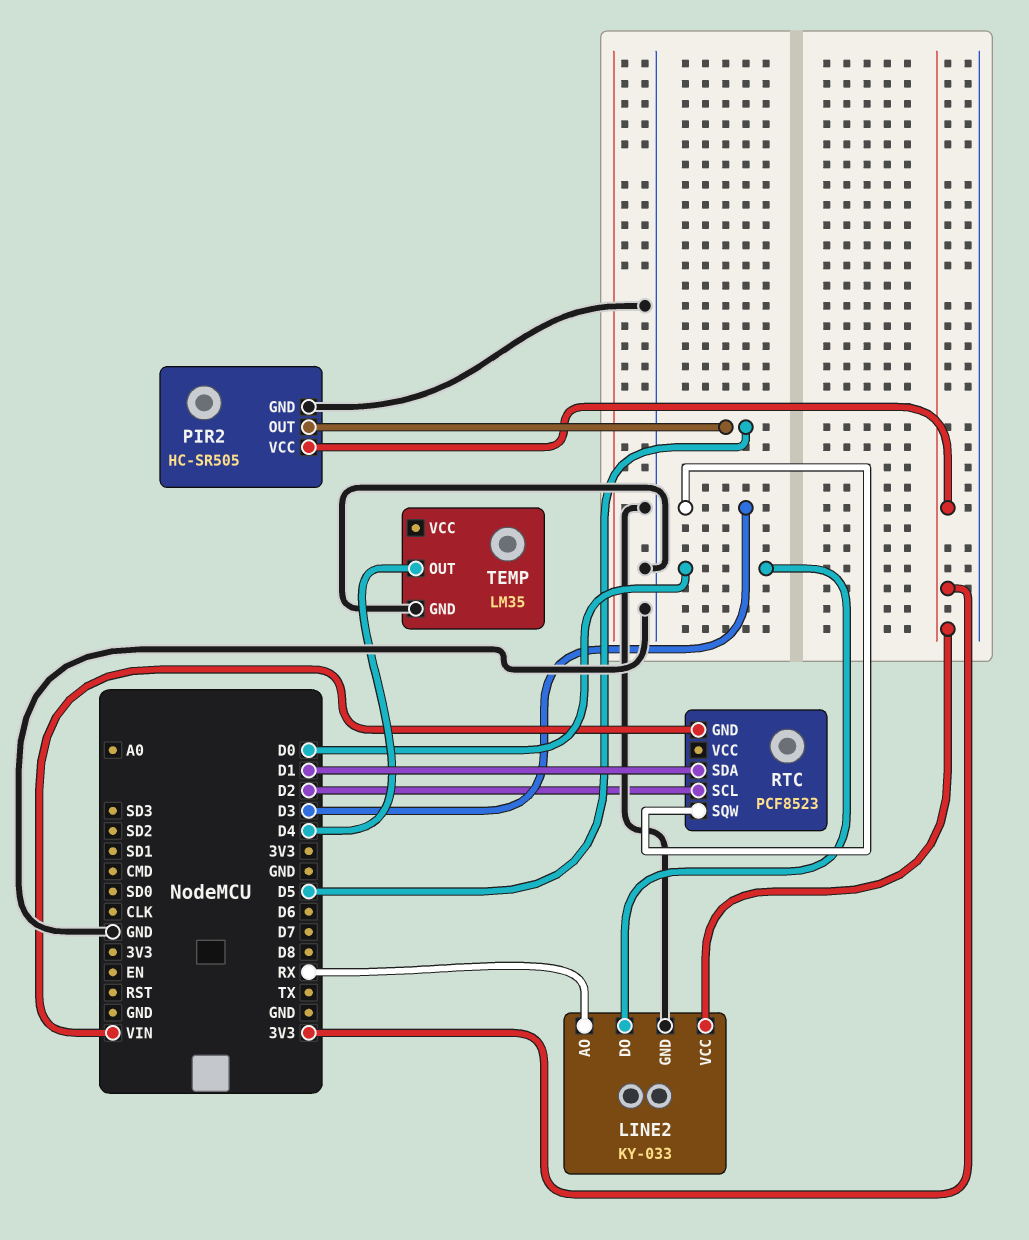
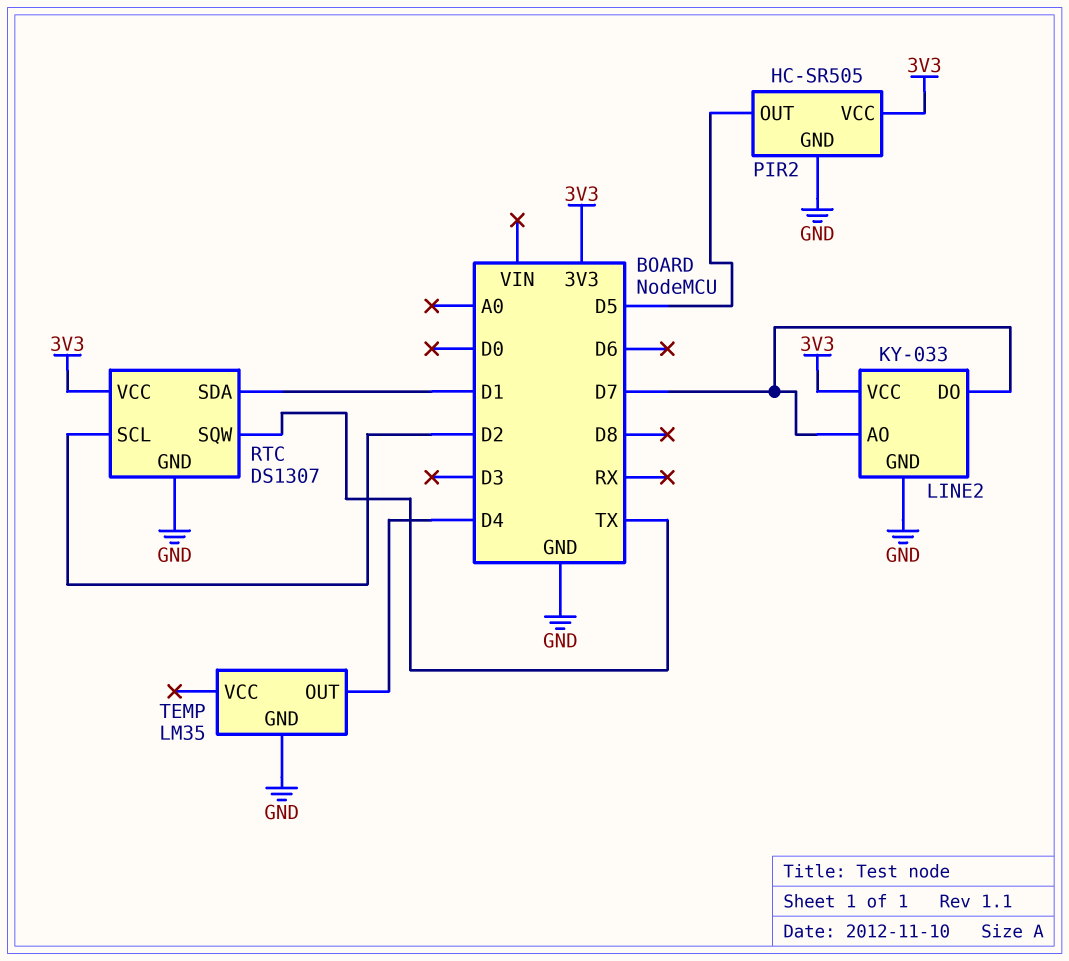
LINE2 pin AO: RX -> D7
LINE2 pin DO: D0 -> D7
RTC: PCF8523 -> DS1307
RTC pin GND: VIN -> GND
RTC pin SQW: D3 -> TX
RTC pin VCC: none -> 3V3

